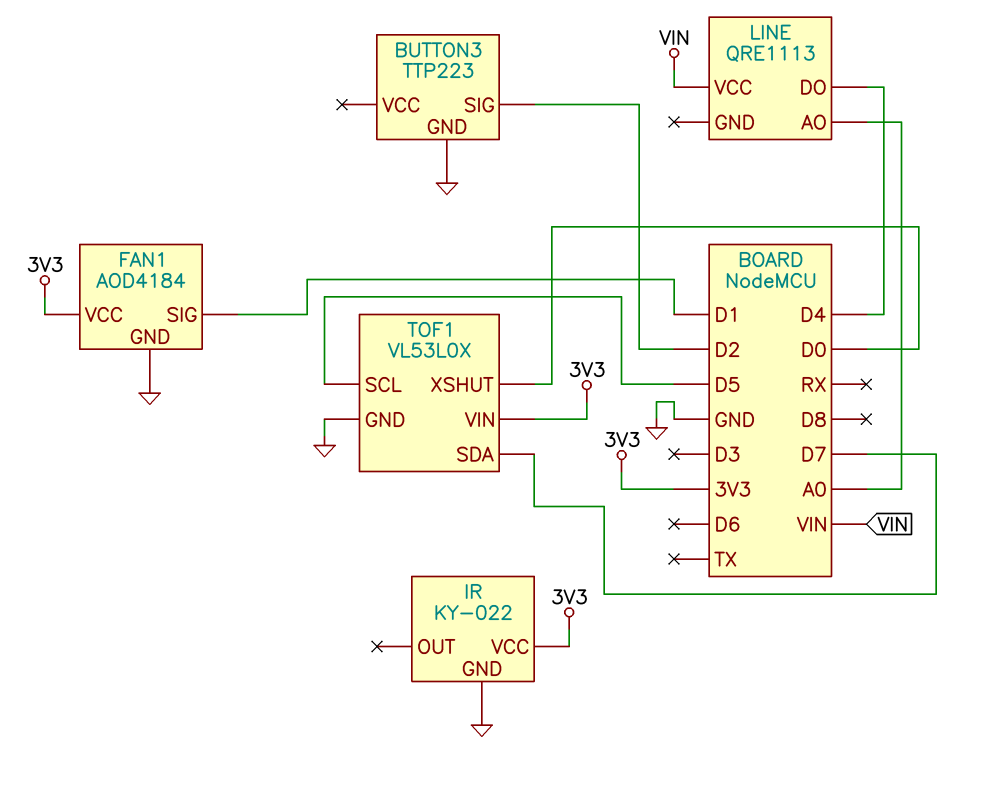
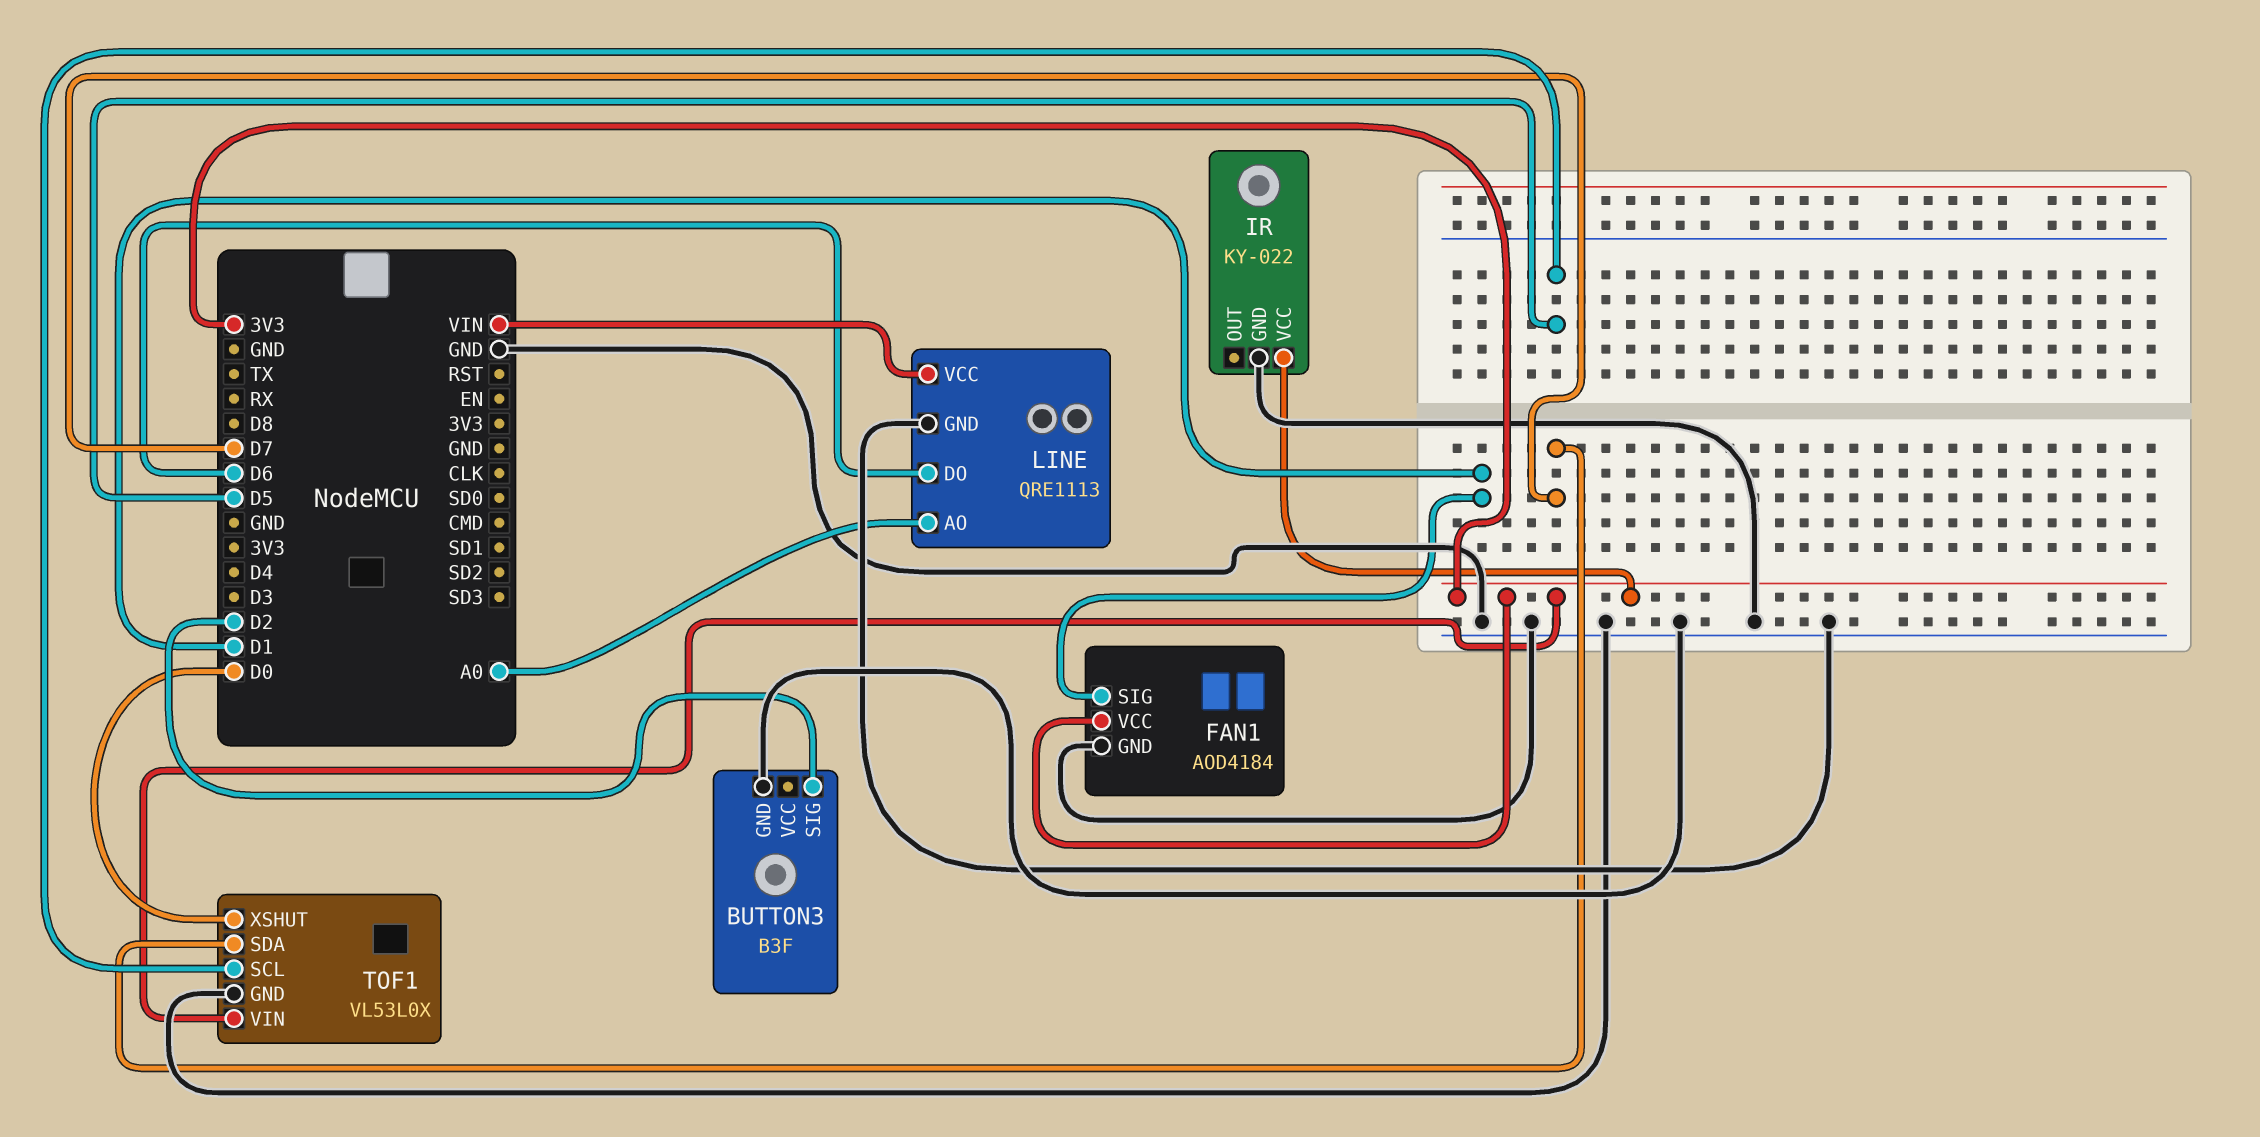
BUTTON3: TTP223 -> B3F
LINE pin DO: D4 -> D6
LINE pin GND: none -> GND

